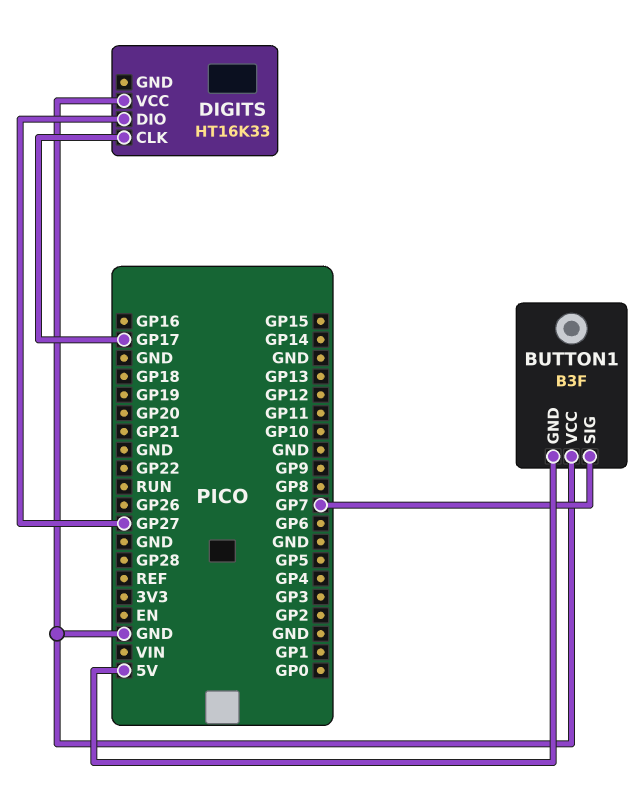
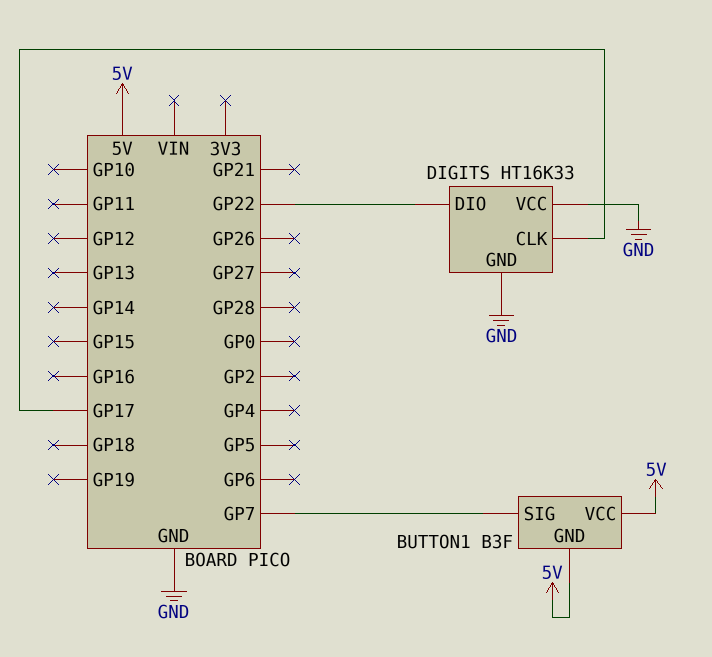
BUTTON1 pin VCC: GND -> 5V
DIGITS pin DIO: GP27 -> GP22
DIGITS pin GND: none -> GND

